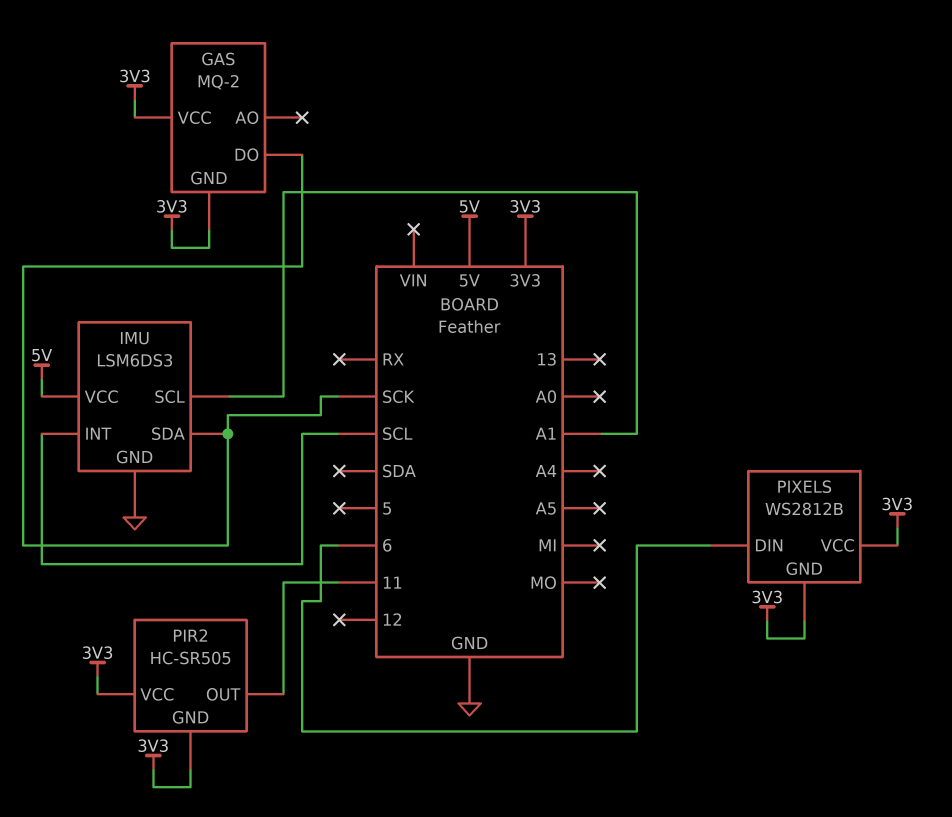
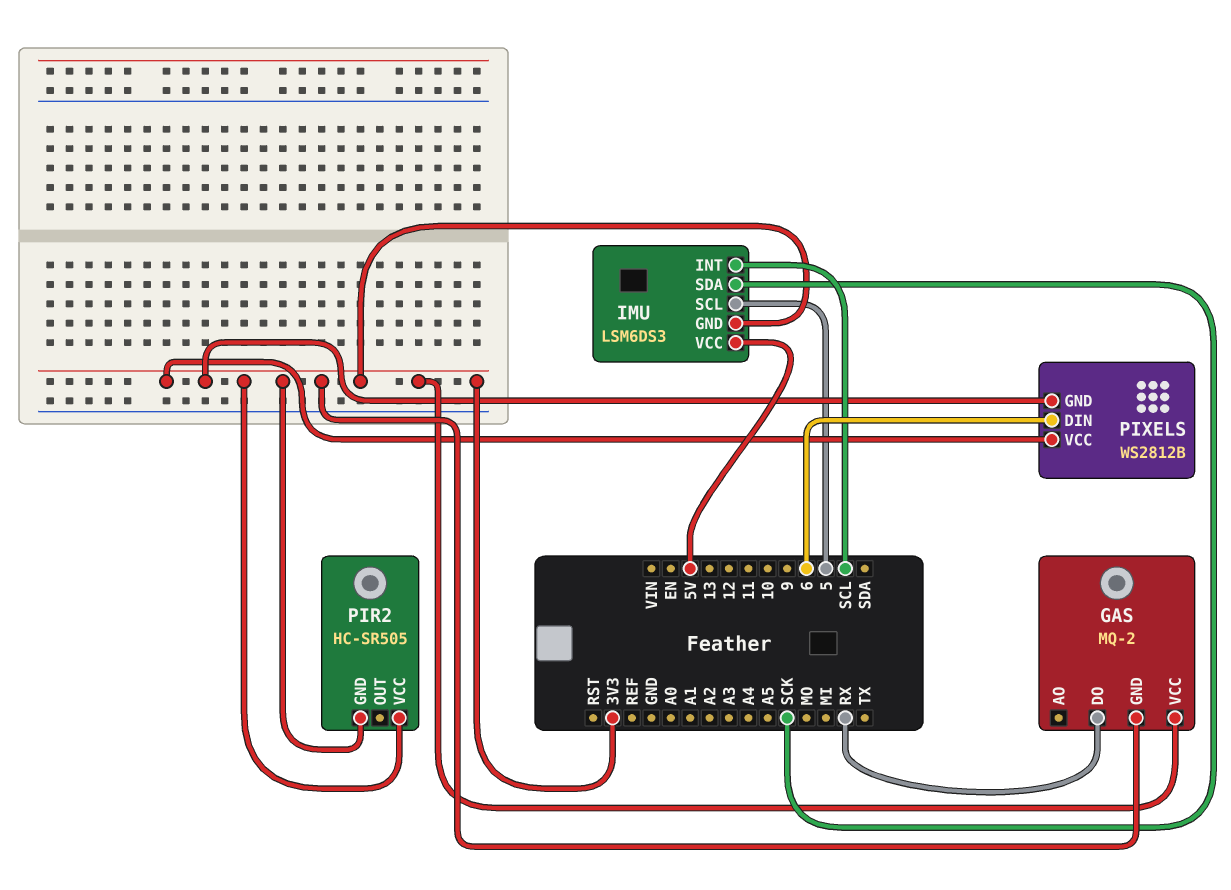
GAS pin DO: SCK -> RX
IMU pin GND: GND -> 3V3
IMU pin SCL: A1 -> 5
PIR2 pin OUT: 11 -> none

